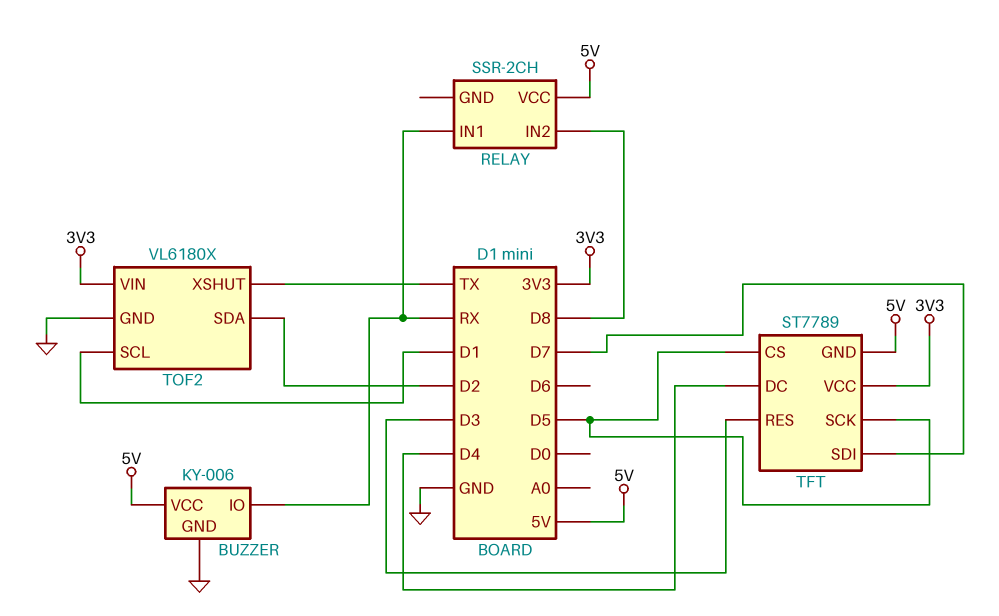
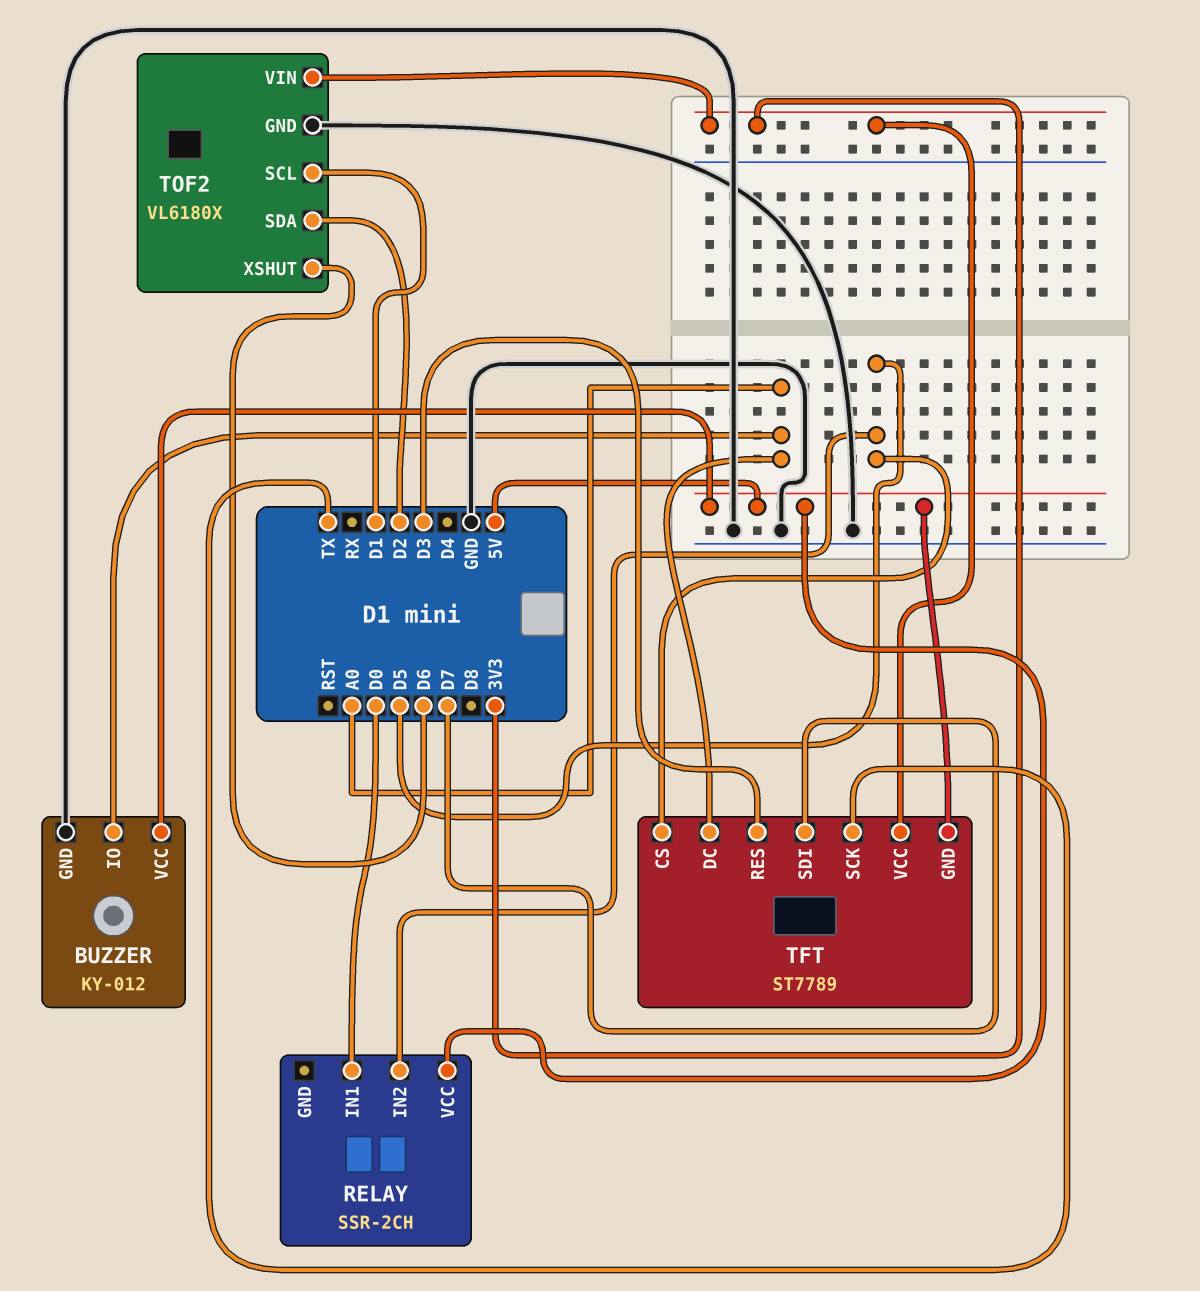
BUZZER: KY-006 -> KY-012
BUZZER pin IO: RX -> A0
RELAY pin IN1: RX -> D0
RELAY pin IN2: D8 -> D5
TFT pin DC: D4 -> A0
TFT pin SCK: D5 -> TX
TOF2 pin XSHUT: TX -> D6

